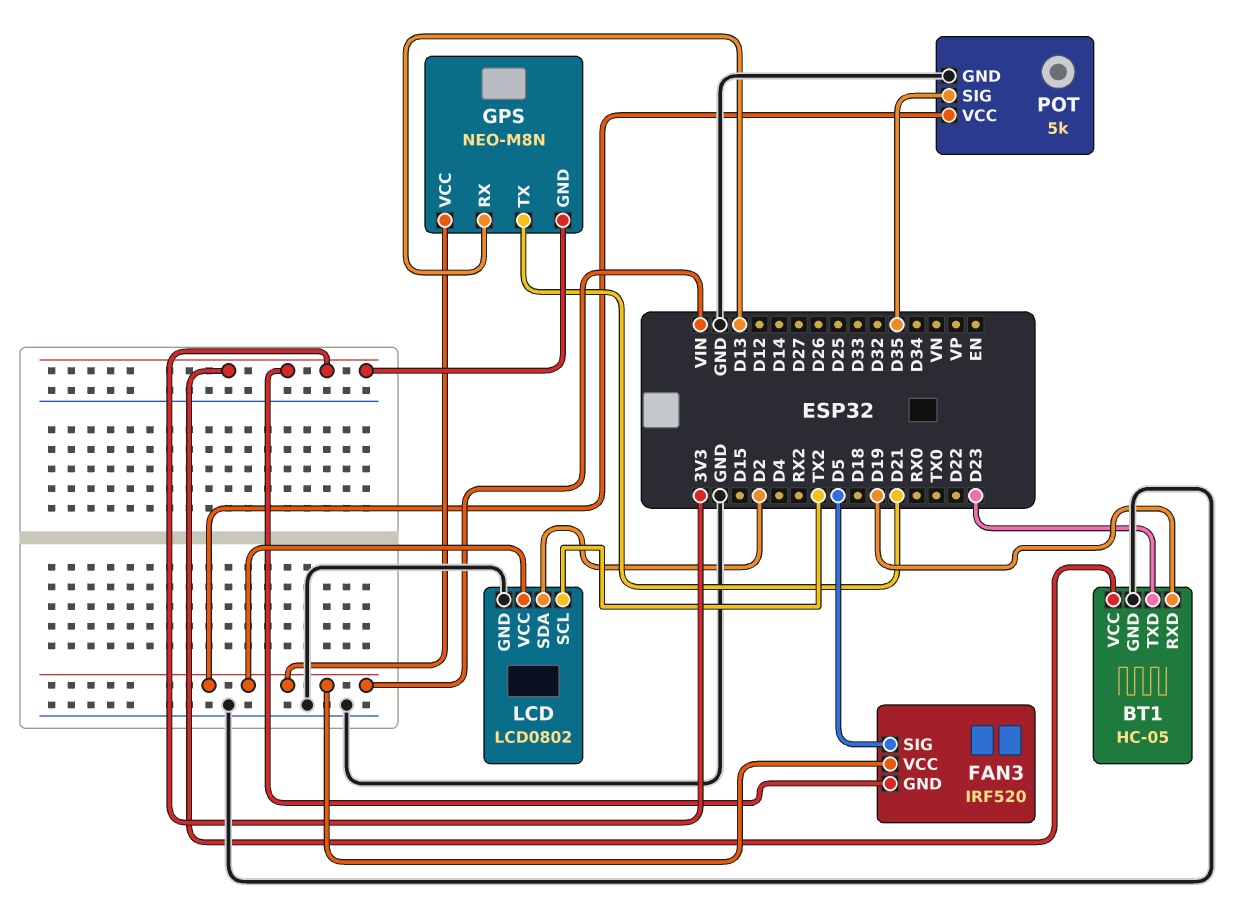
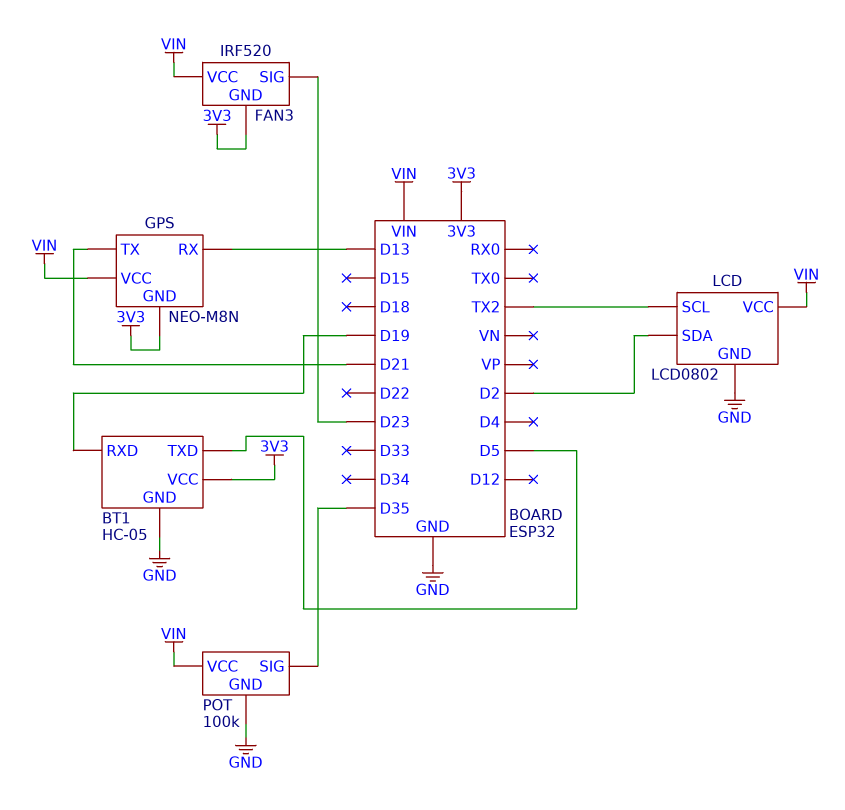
BT1 pin TXD: D23 -> D5
FAN3 pin SIG: D5 -> D23
POT: 5k -> 100k

